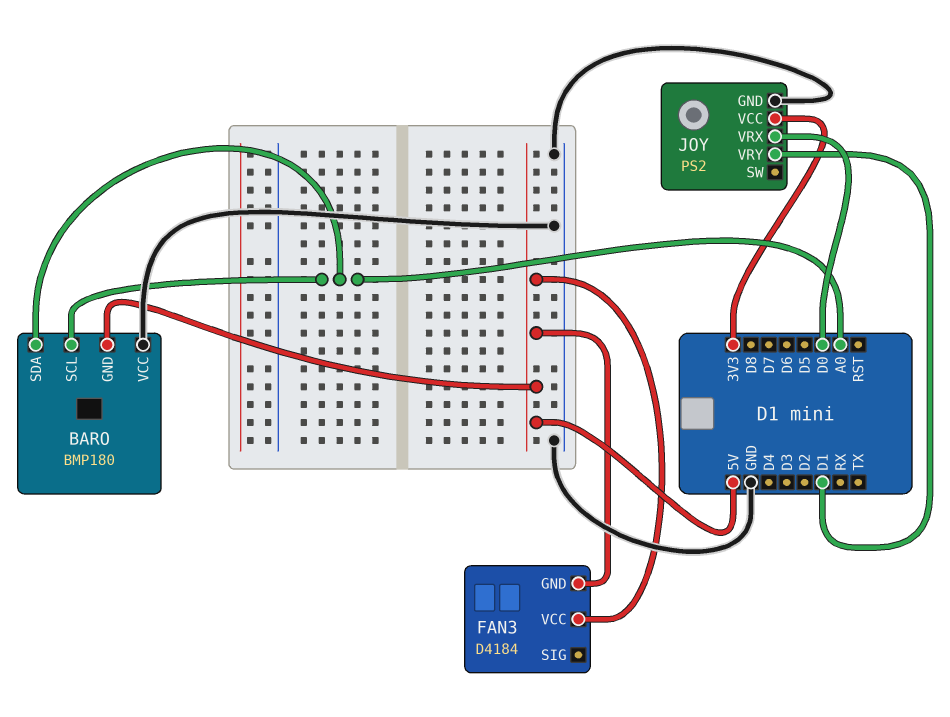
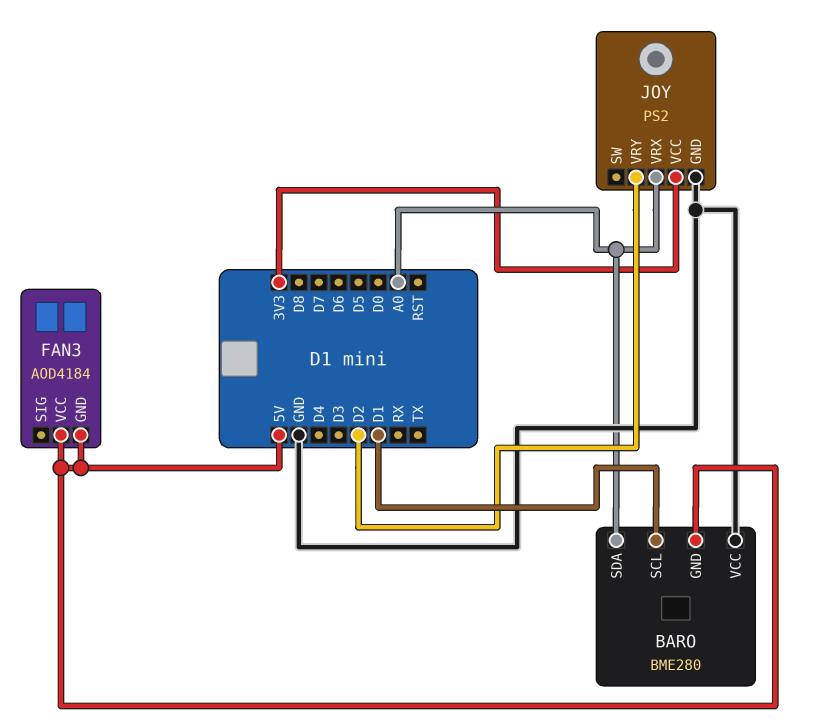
BARO: BMP180 -> BME280
BARO pin SCL: A0 -> D1
FAN3: D4184 -> AOD4184
JOY pin VRX: D0 -> A0
JOY pin VRY: D1 -> D2

